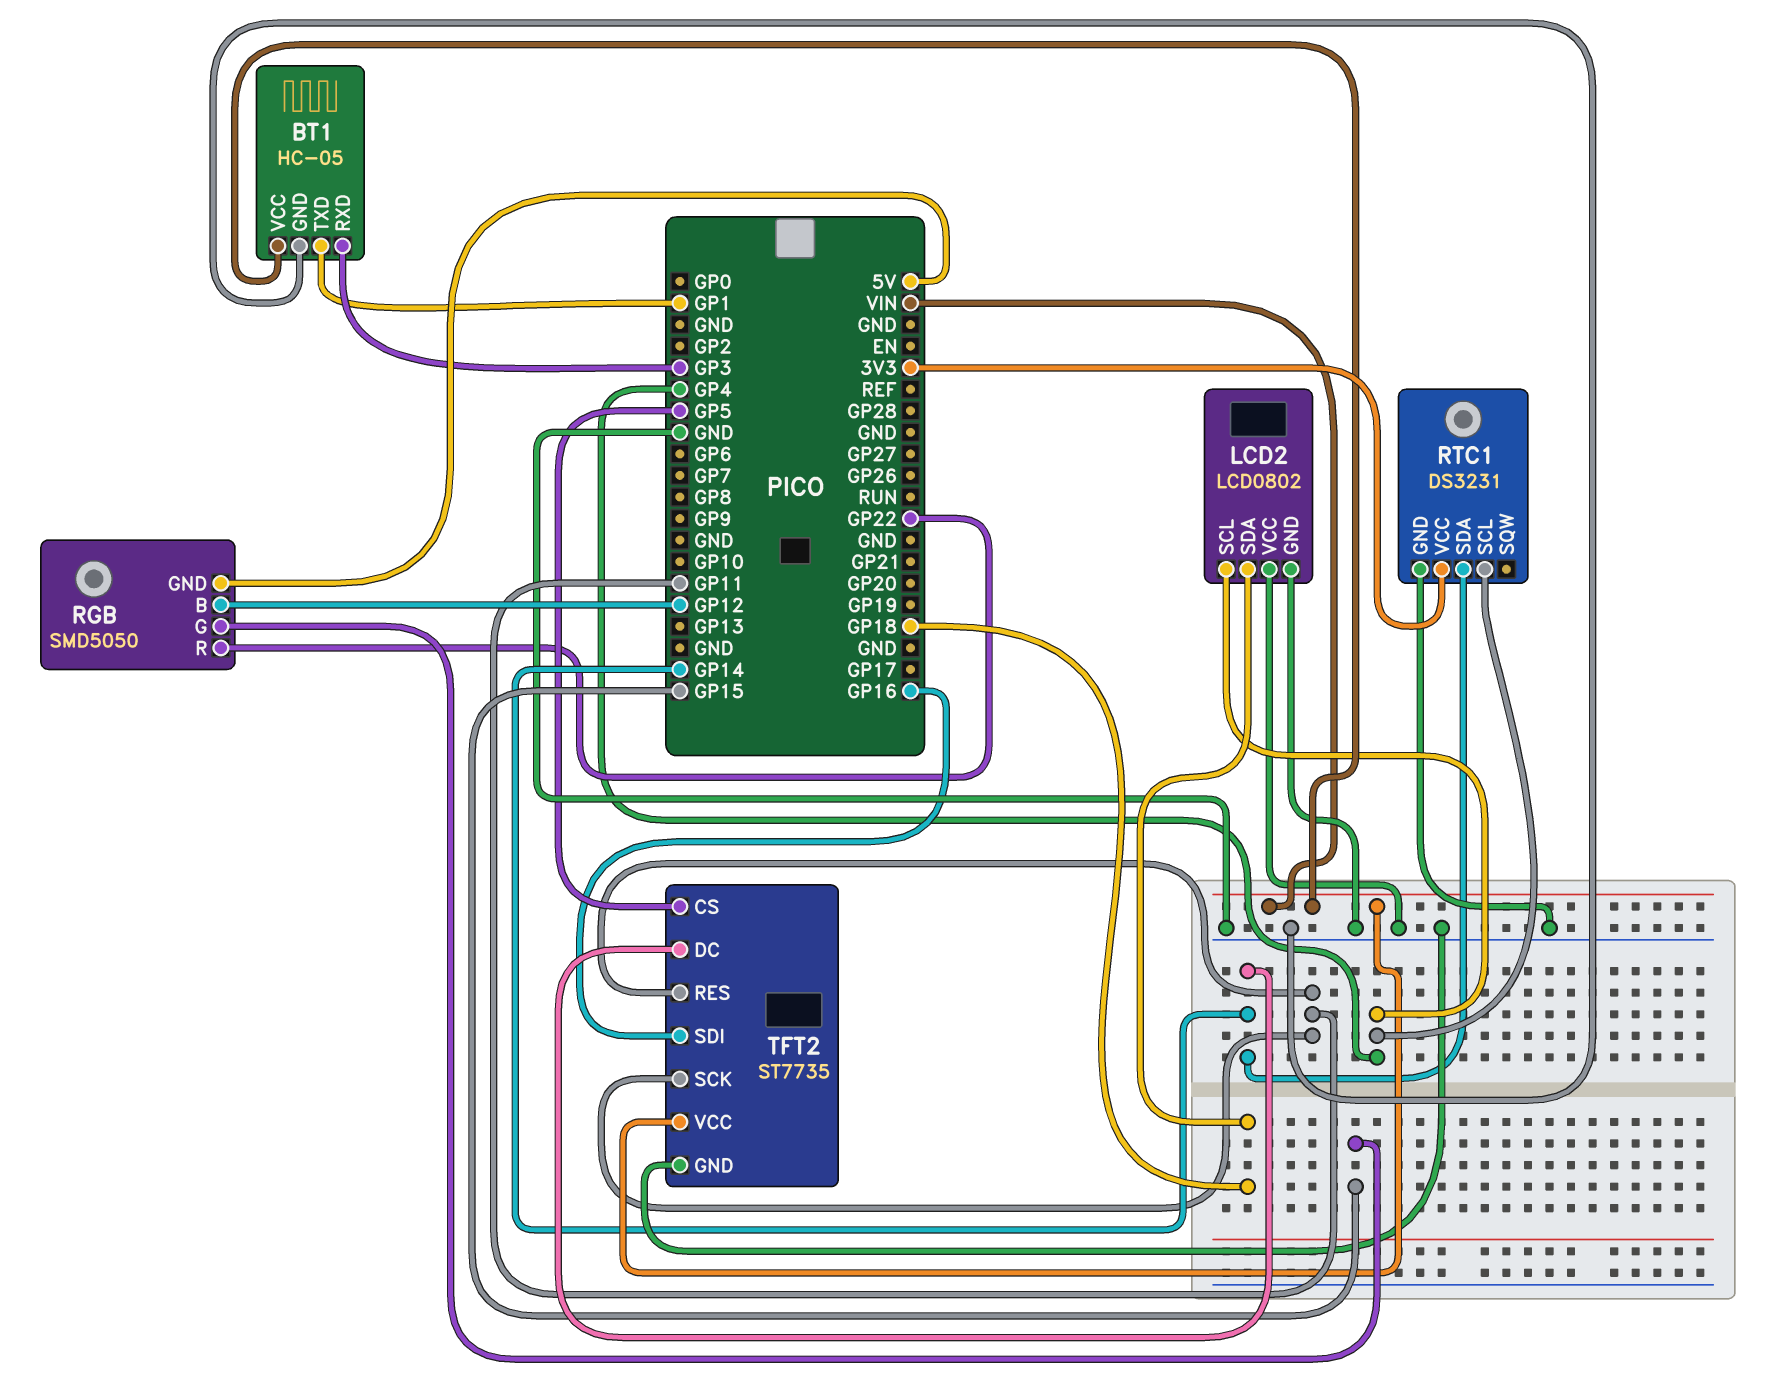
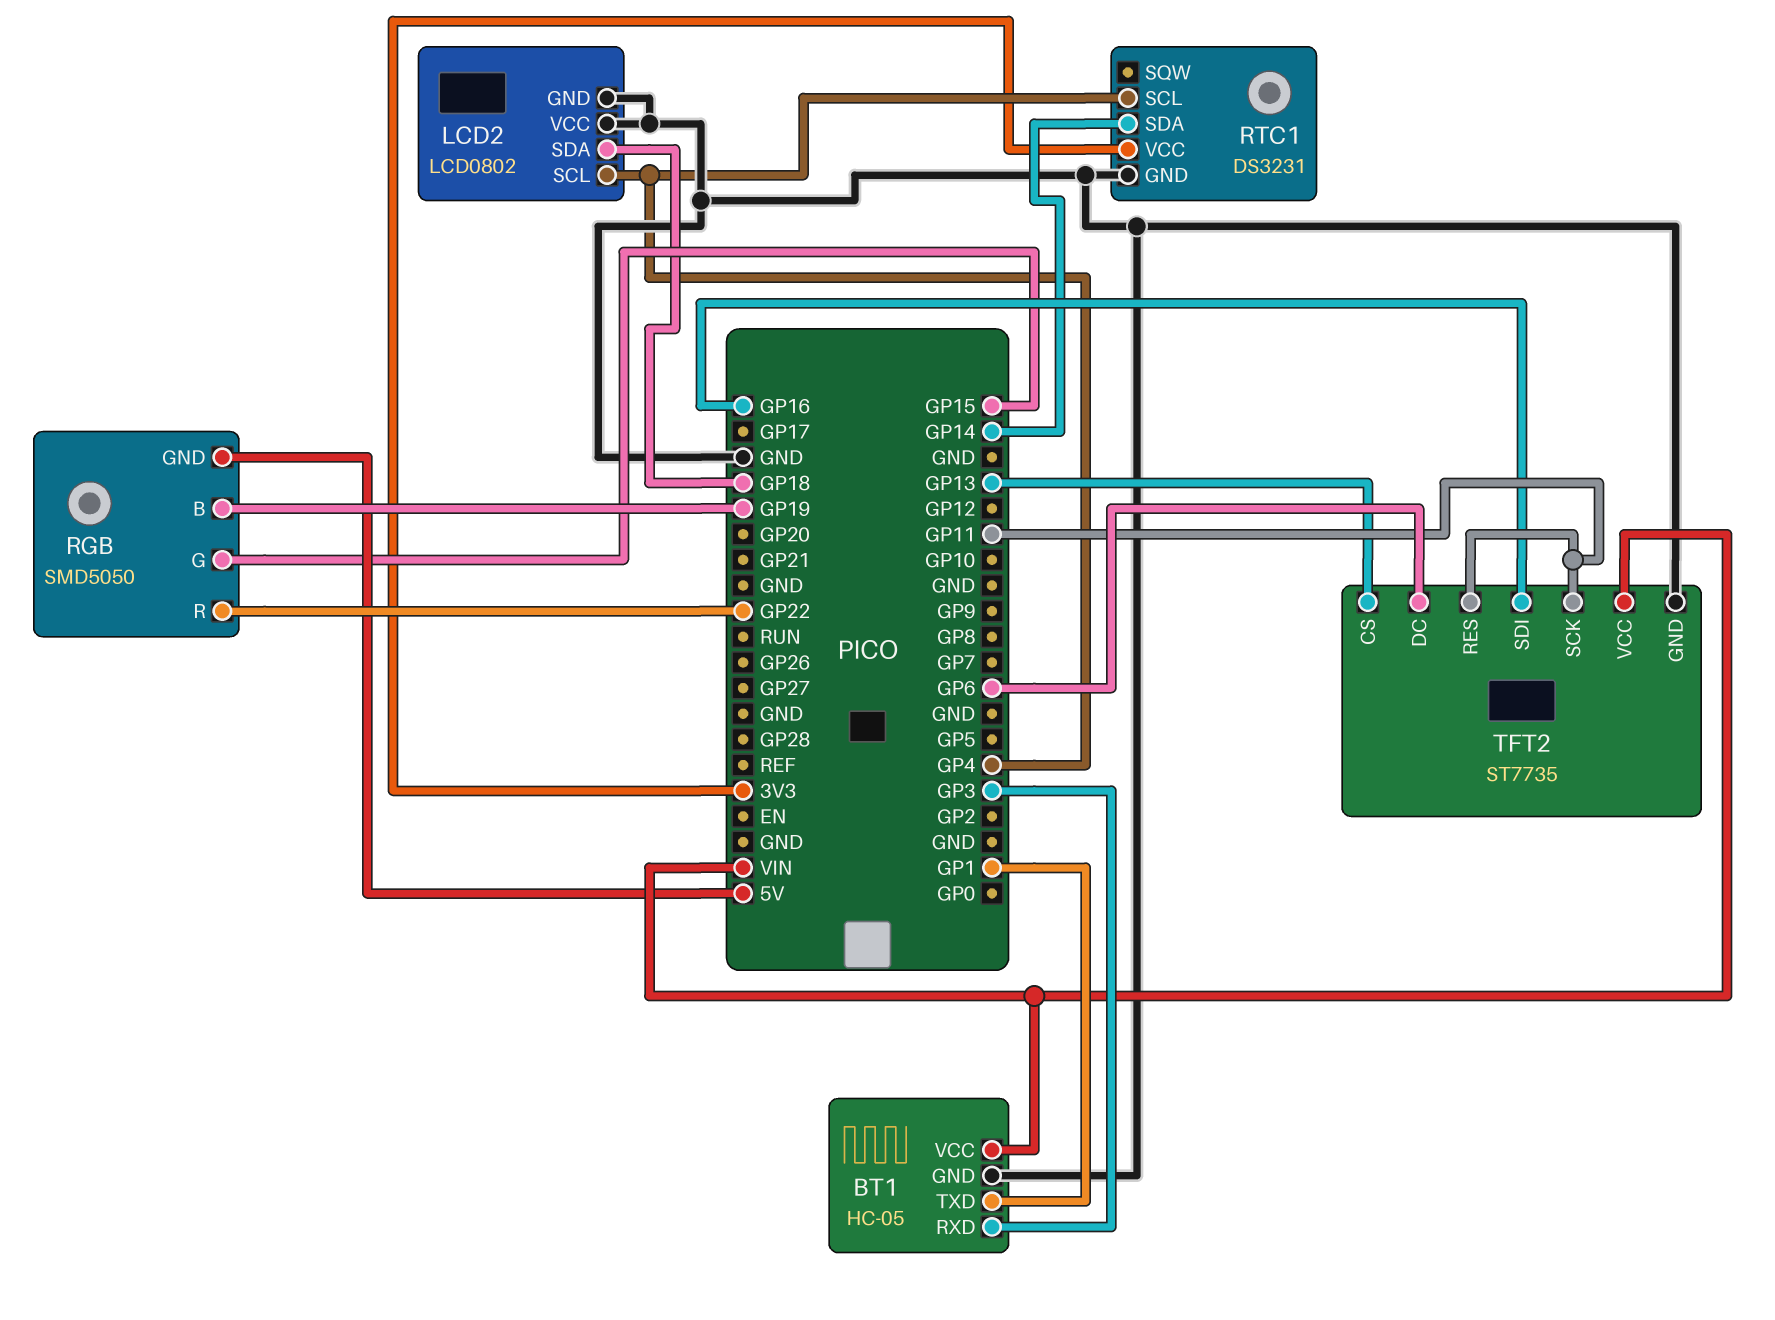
RGB pin B: GP12 -> GP19
TFT2 pin CS: GP5 -> GP13
TFT2 pin DC: GP14 -> GP6

